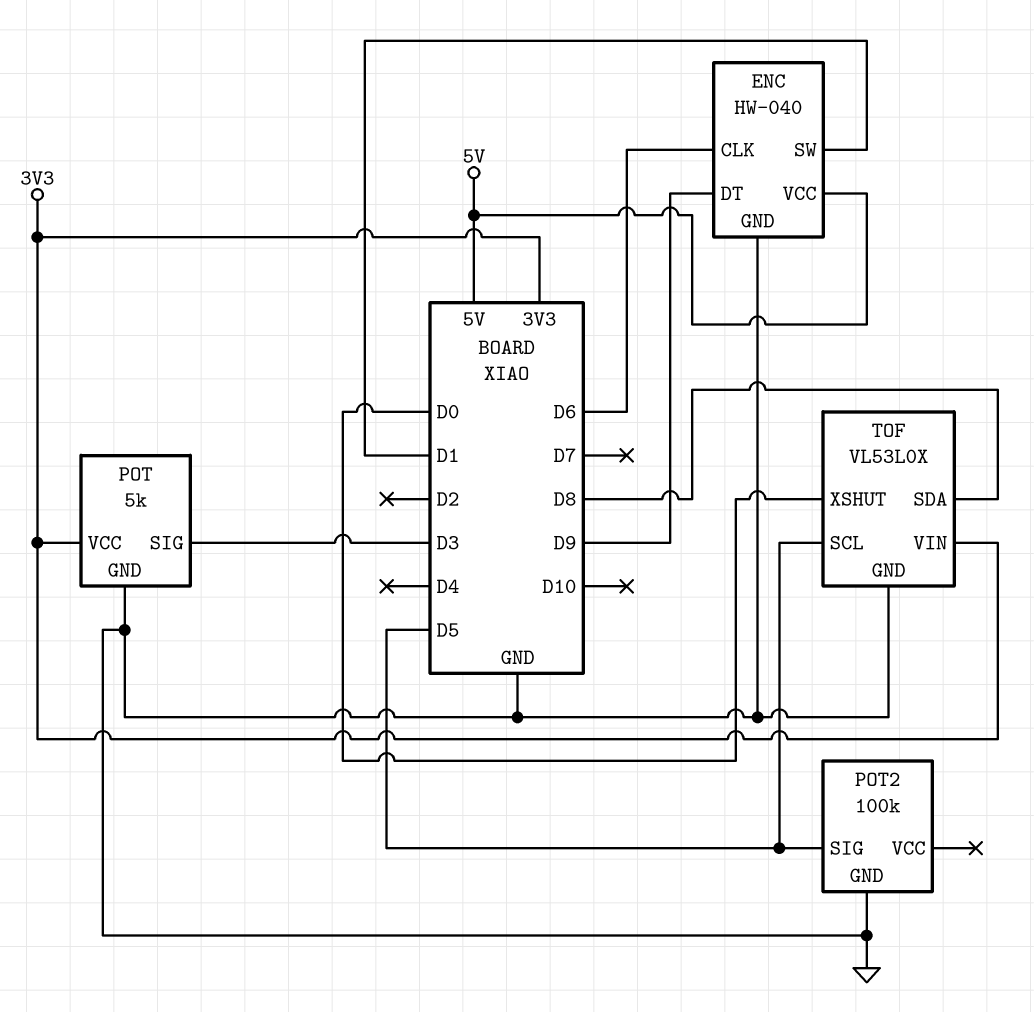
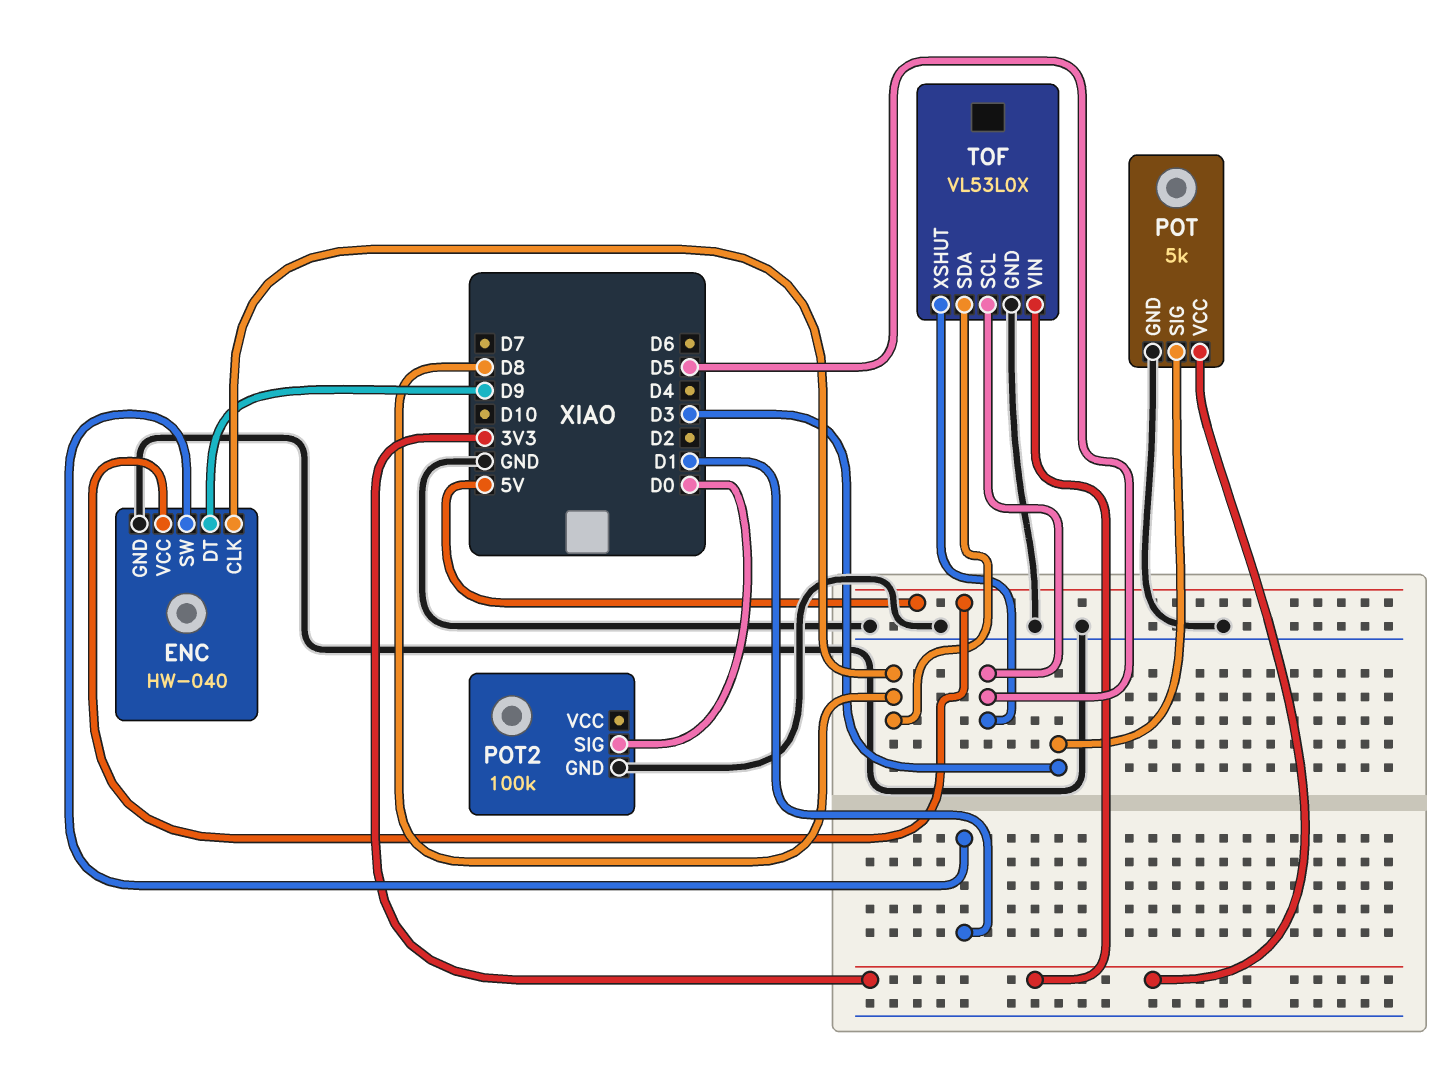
ENC pin CLK: D6 -> D8
POT2 pin SIG: D5 -> D0
TOF pin XSHUT: D0 -> D5

